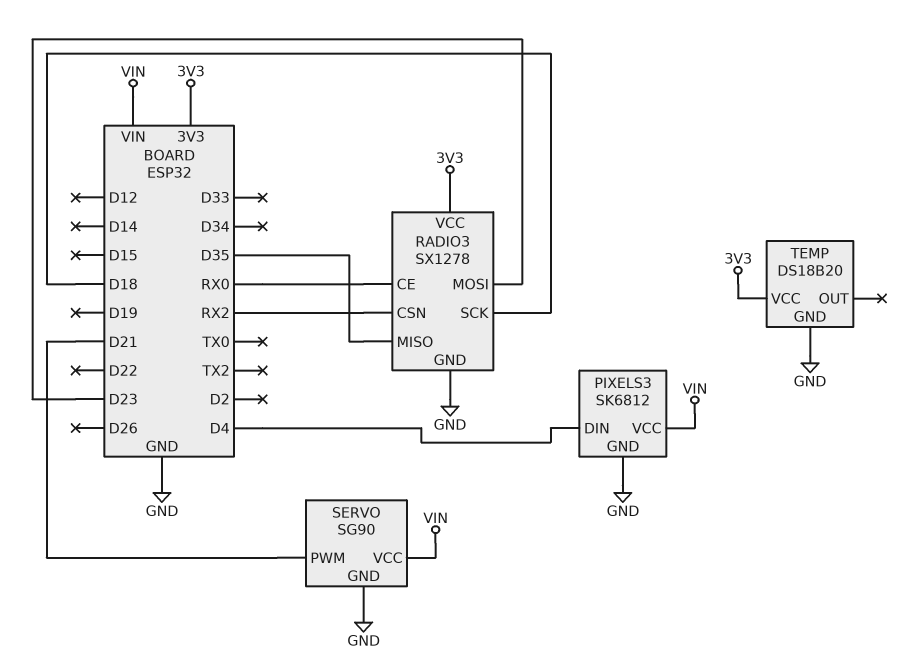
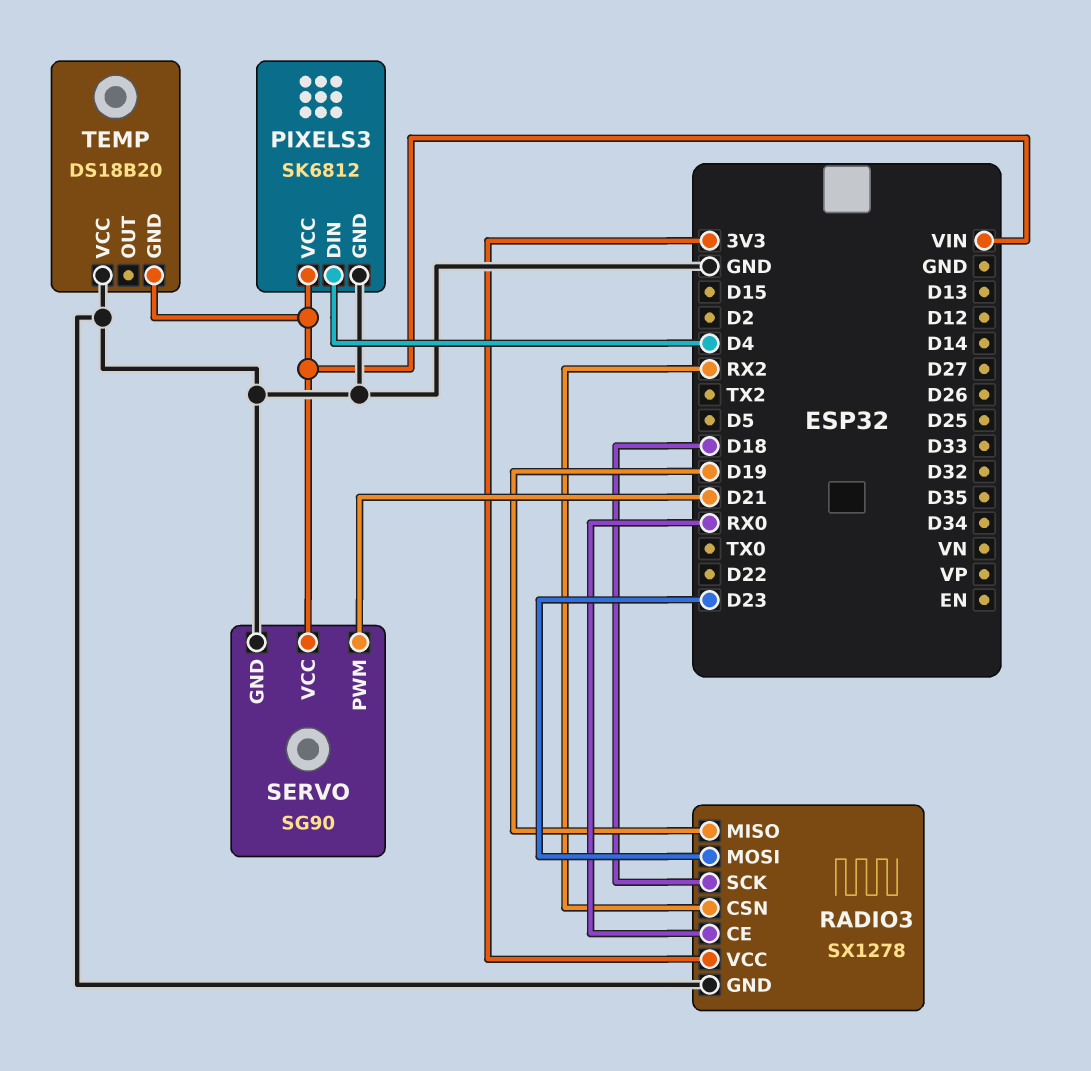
RADIO3 pin MISO: D35 -> D19
TEMP pin GND: GND -> VIN
TEMP pin VCC: 3V3 -> GND

